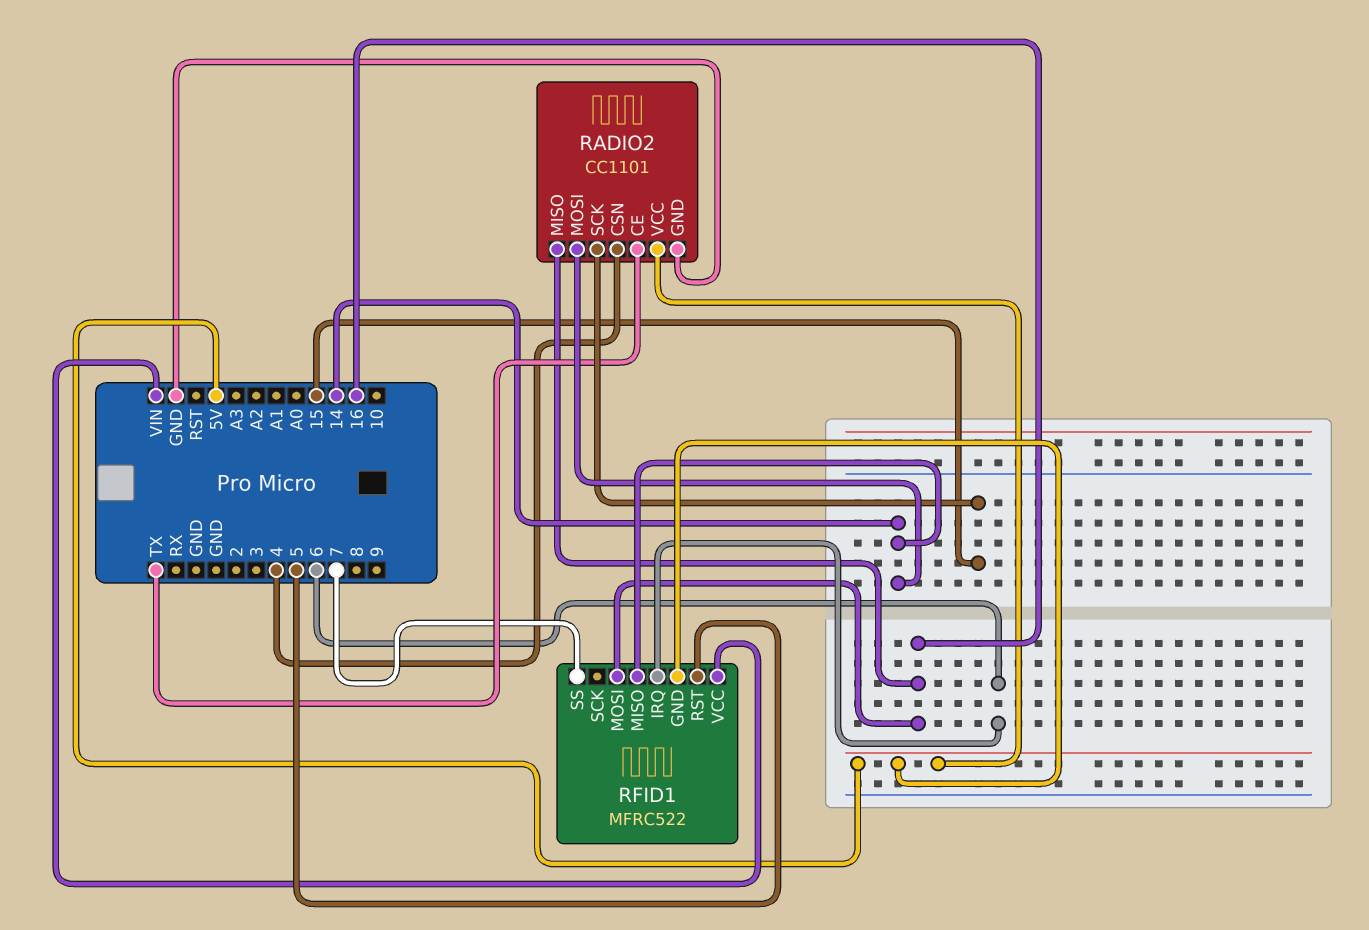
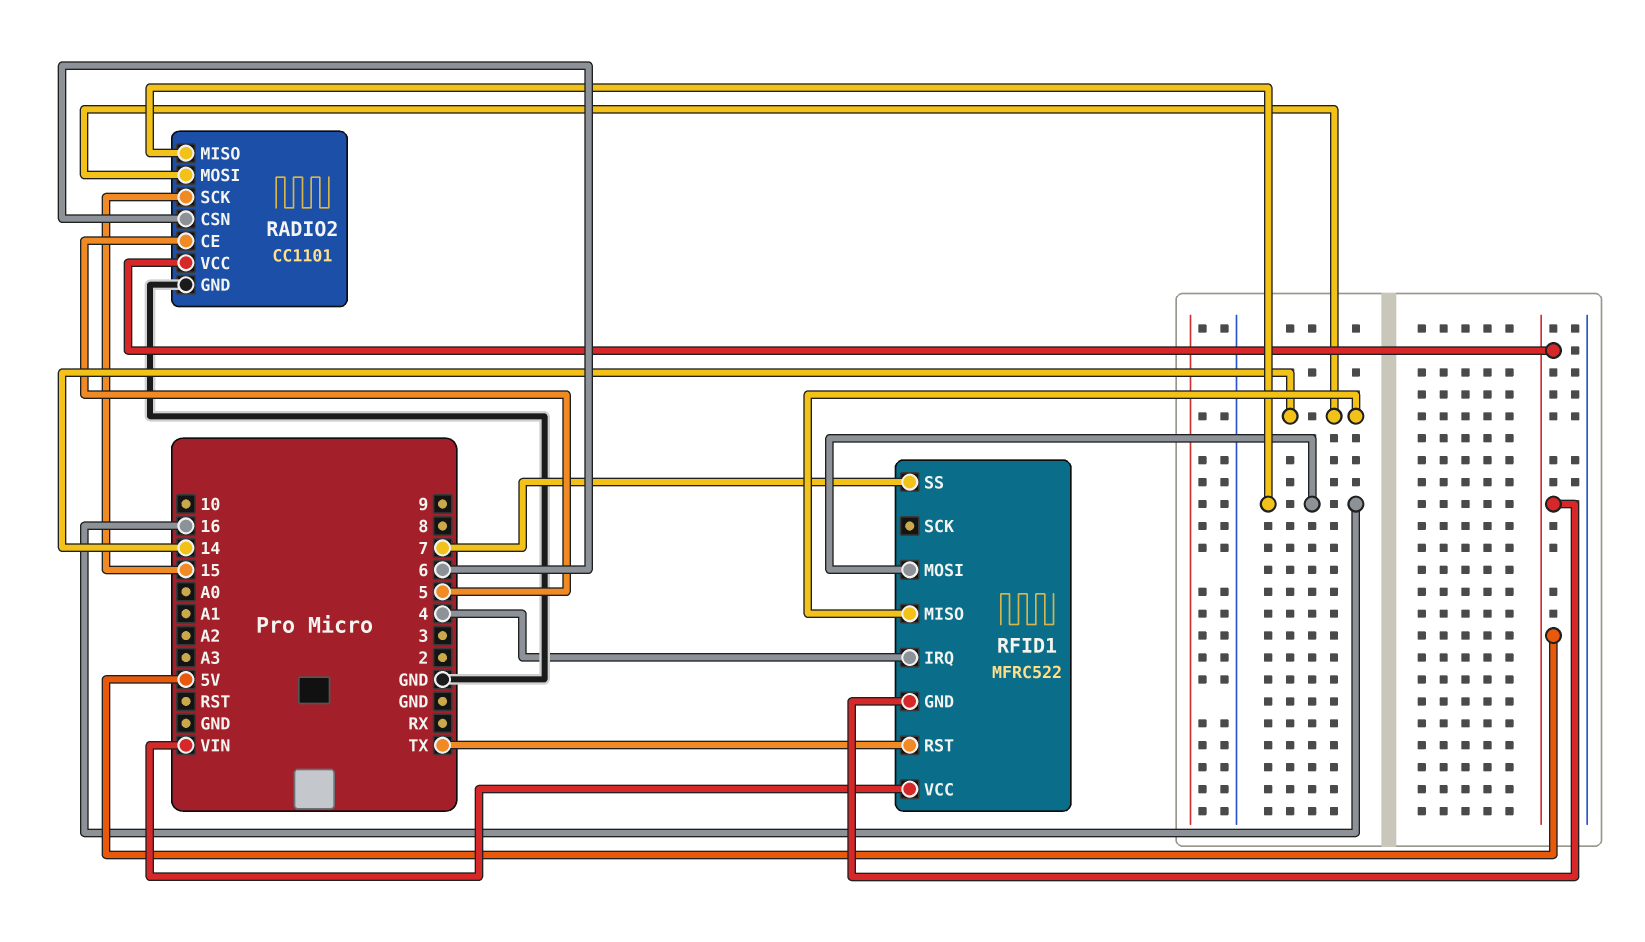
RADIO2 pin CE: TX -> 5
RADIO2 pin CSN: 4 -> 6
RFID1 pin IRQ: 6 -> 4
RFID1 pin RST: 5 -> TX

